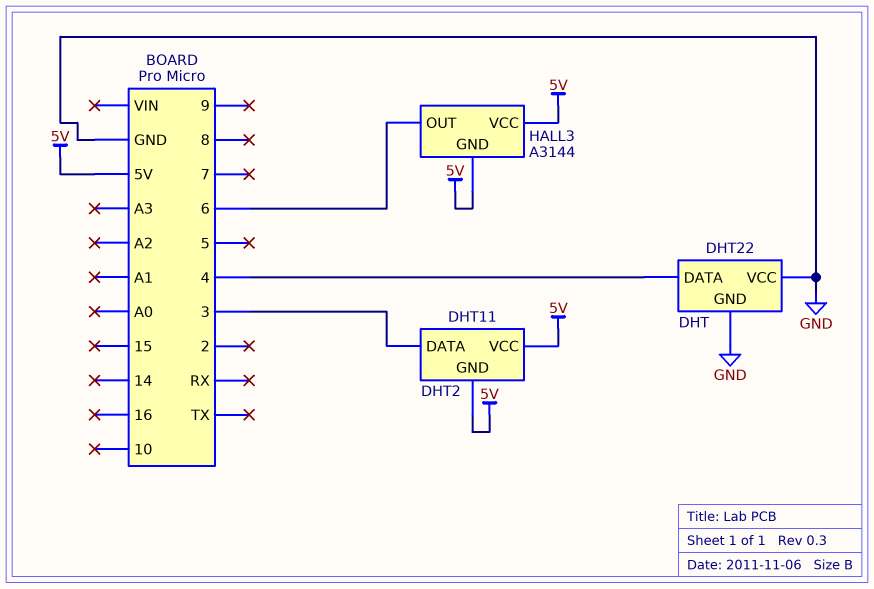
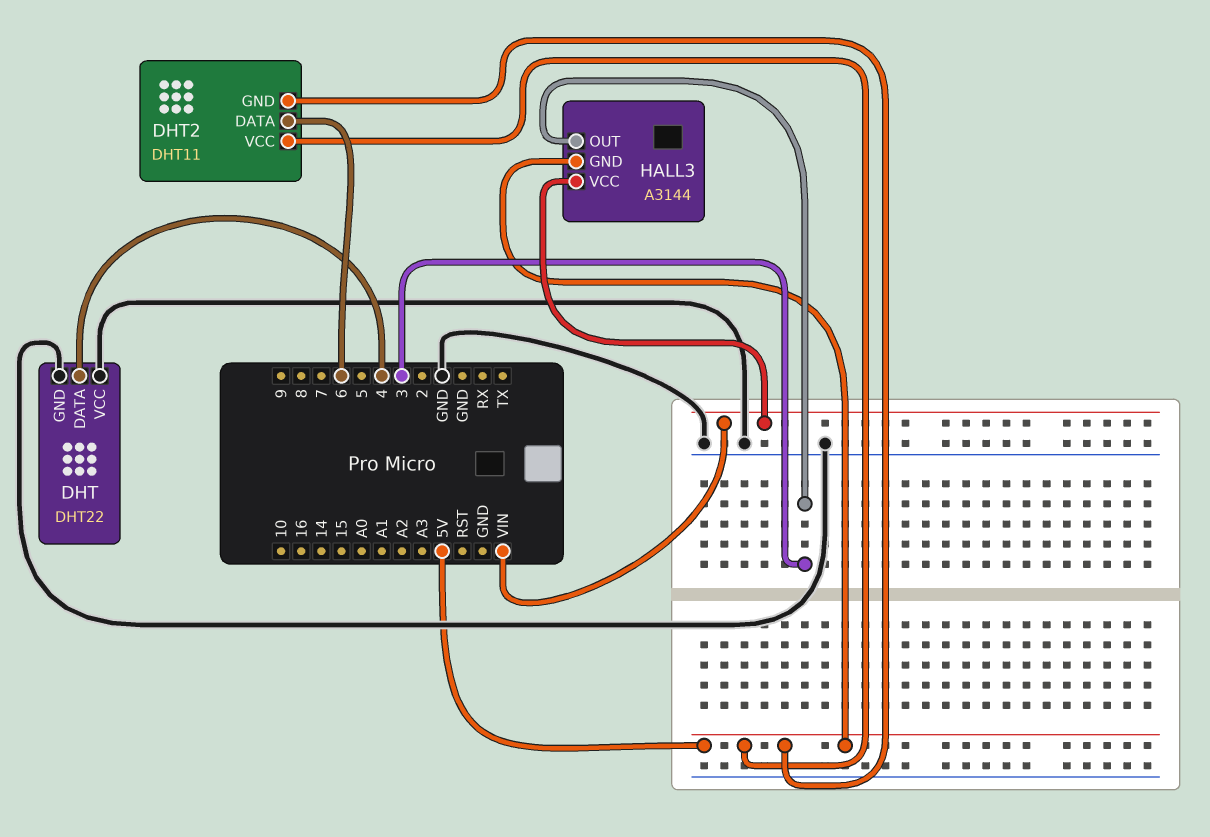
DHT2 pin DATA: 3 -> 6
HALL3 pin OUT: 6 -> 3
HALL3 pin VCC: 5V -> VIN

